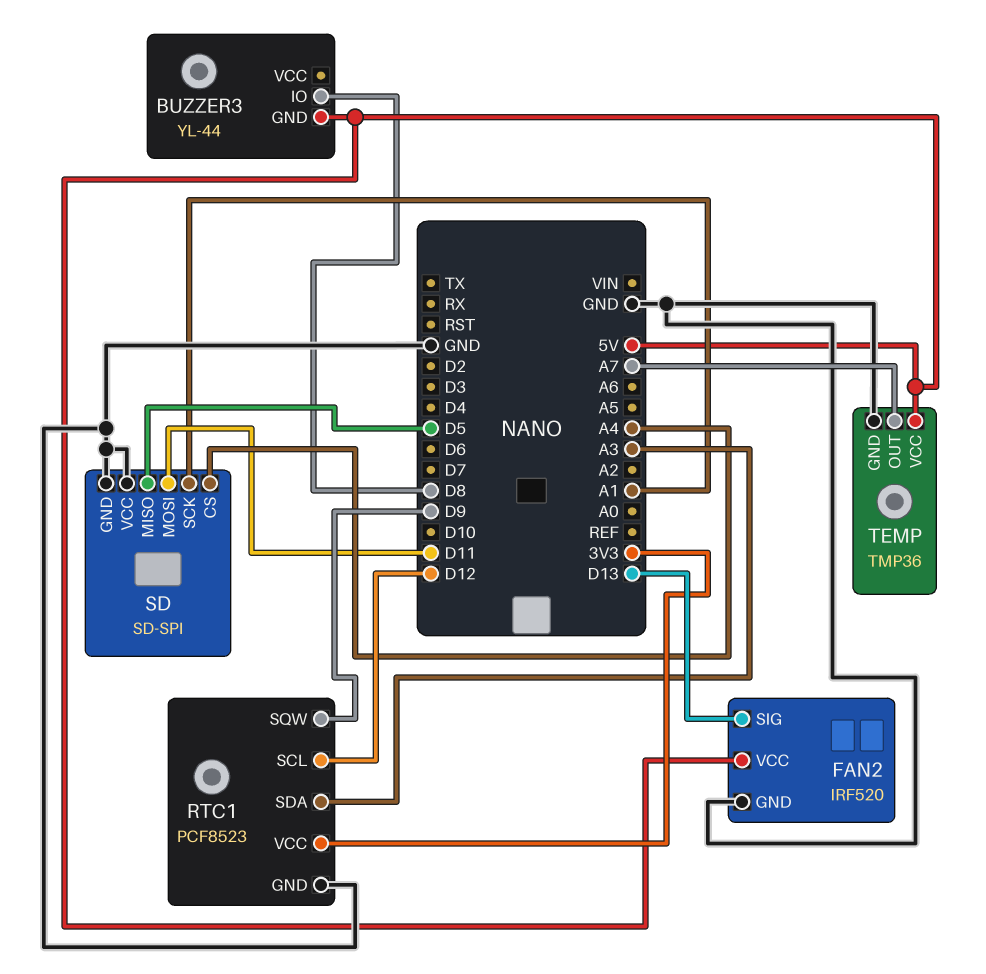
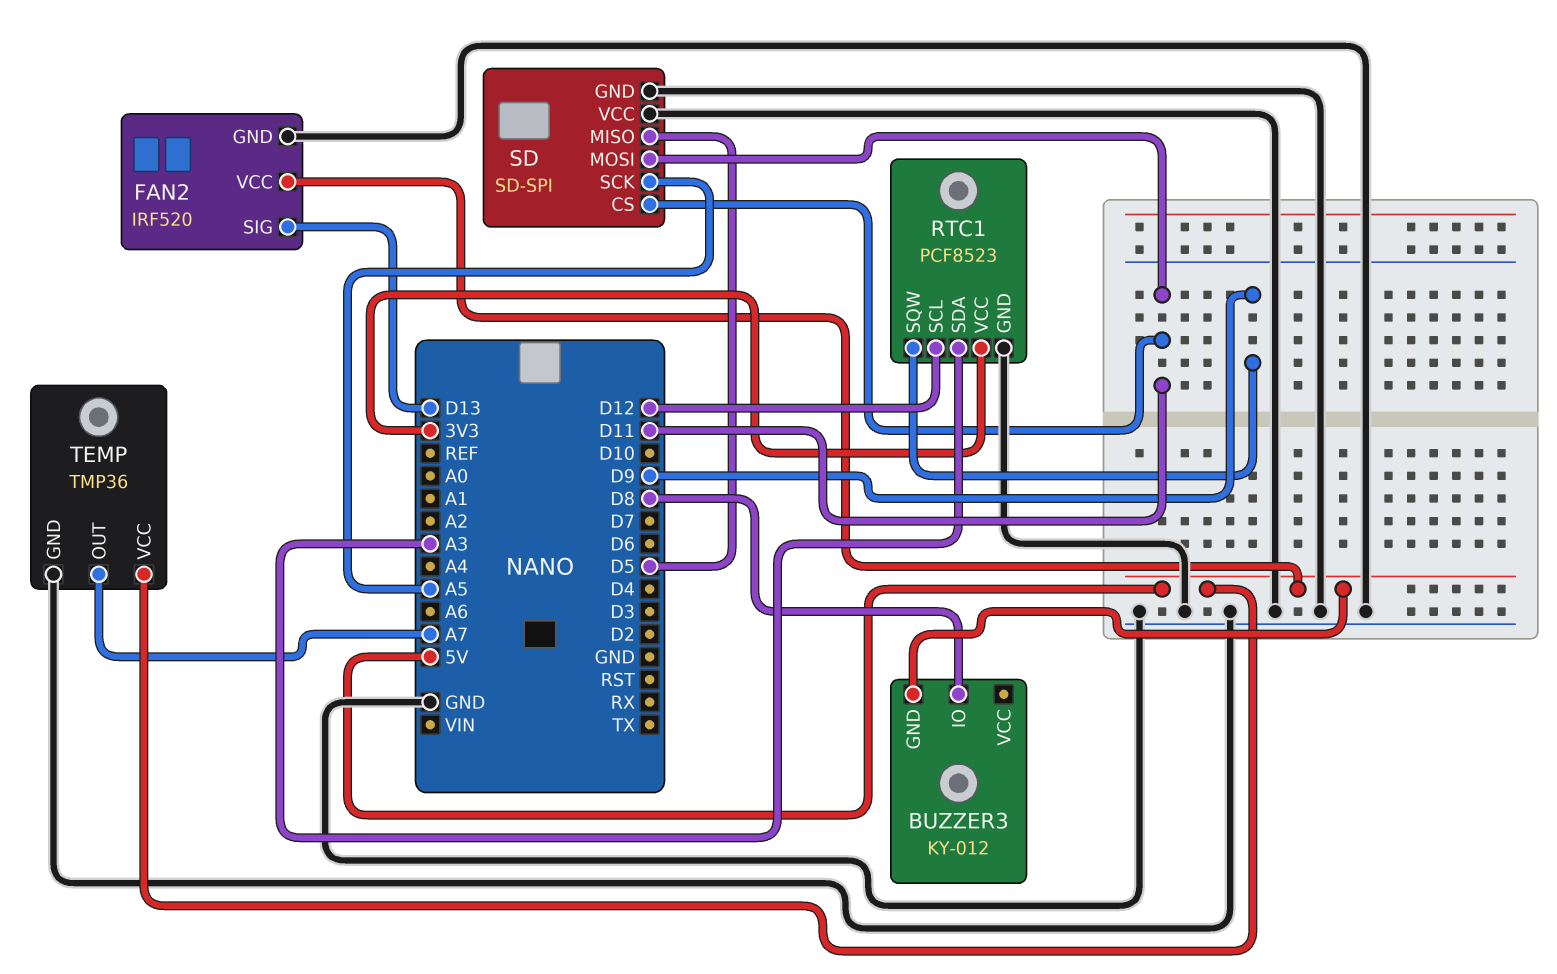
BUZZER3: YL-44 -> KY-012
SD pin CS: A4 -> D11
SD pin SCK: A1 -> A5

